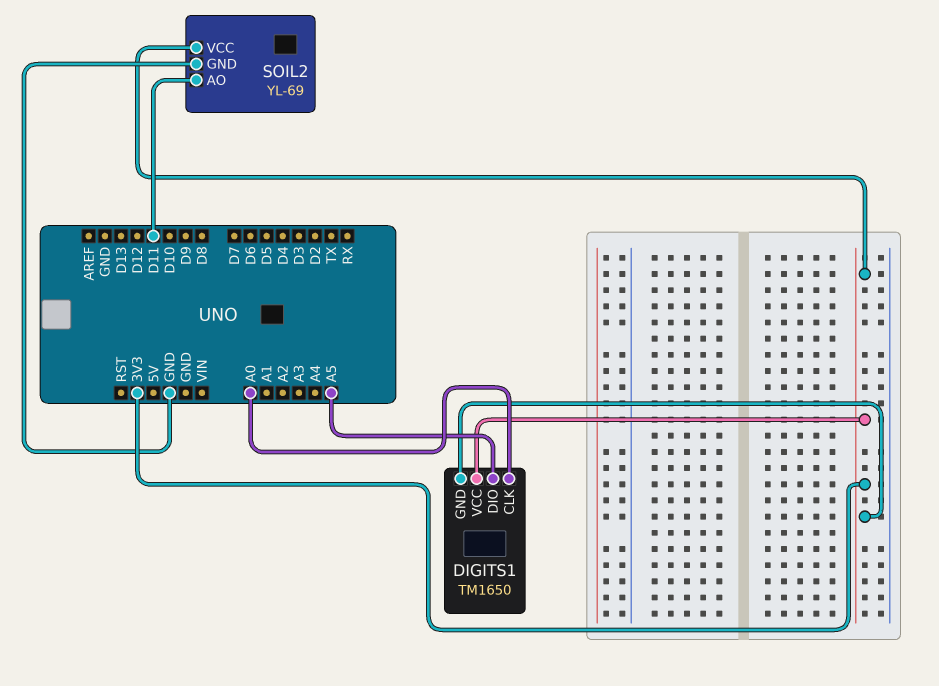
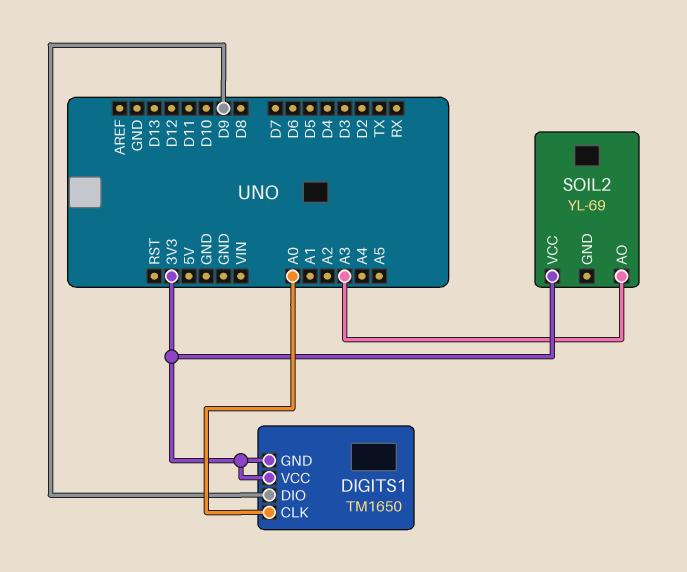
DIGITS1 pin DIO: A5 -> D9
SOIL2 pin AO: D11 -> A3
SOIL2 pin GND: GND -> none

